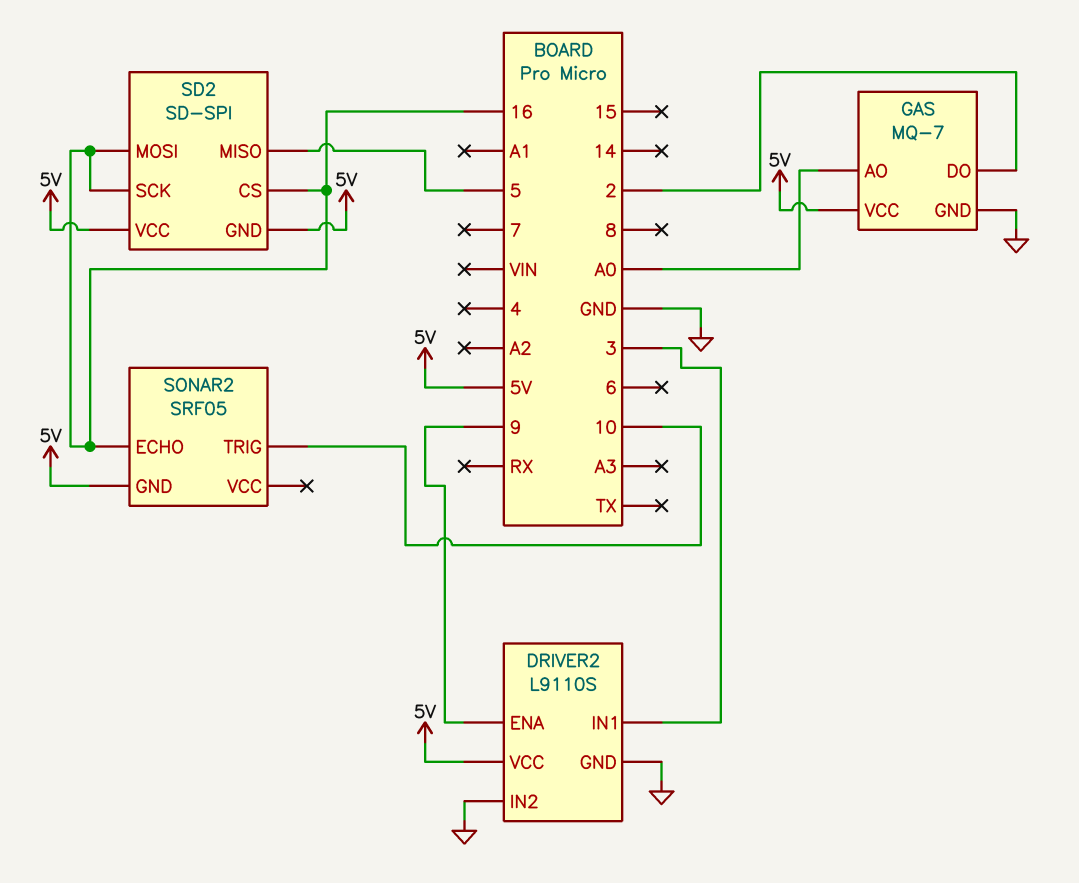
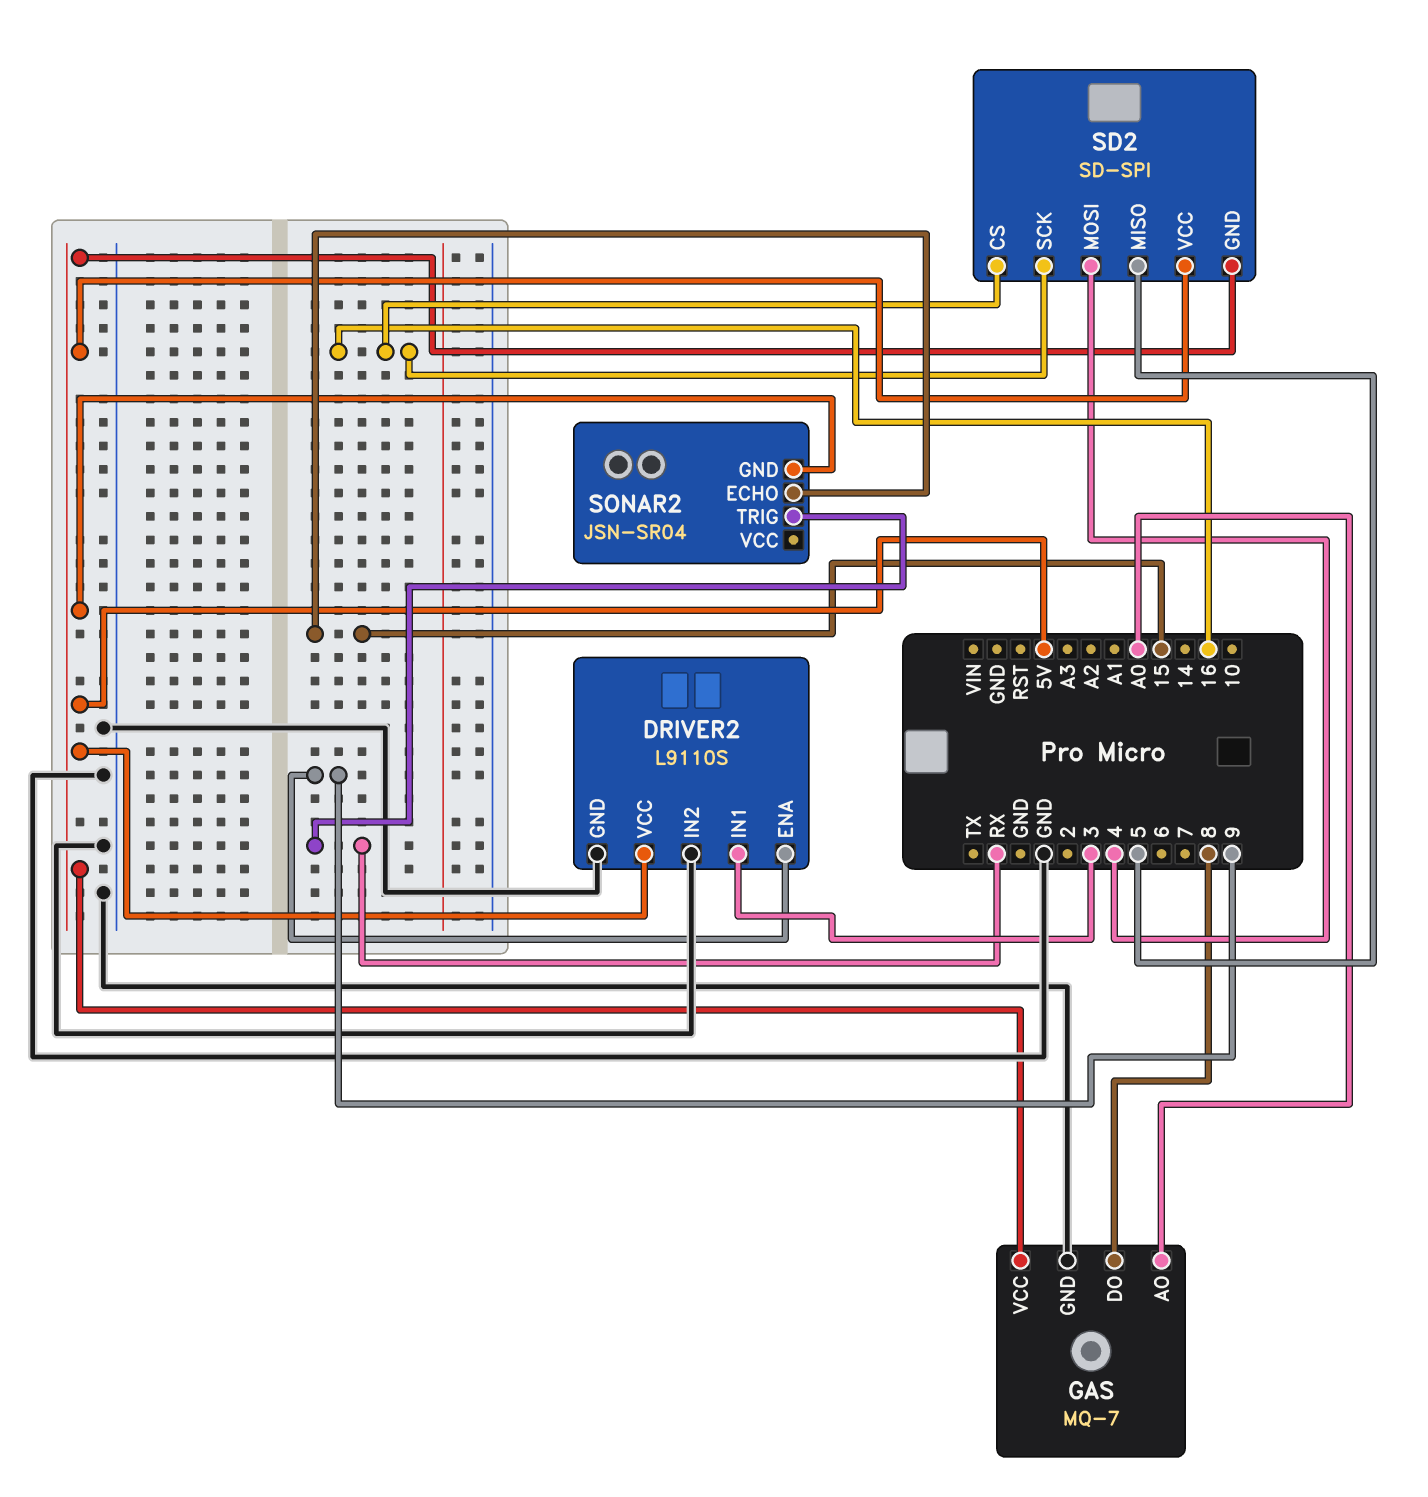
GAS pin DO: 2 -> 8
SD2 pin MOSI: 16 -> 4
SONAR2: SRF05 -> JSN-SR04
SONAR2 pin ECHO: 16 -> 15
SONAR2 pin TRIG: 10 -> RX

